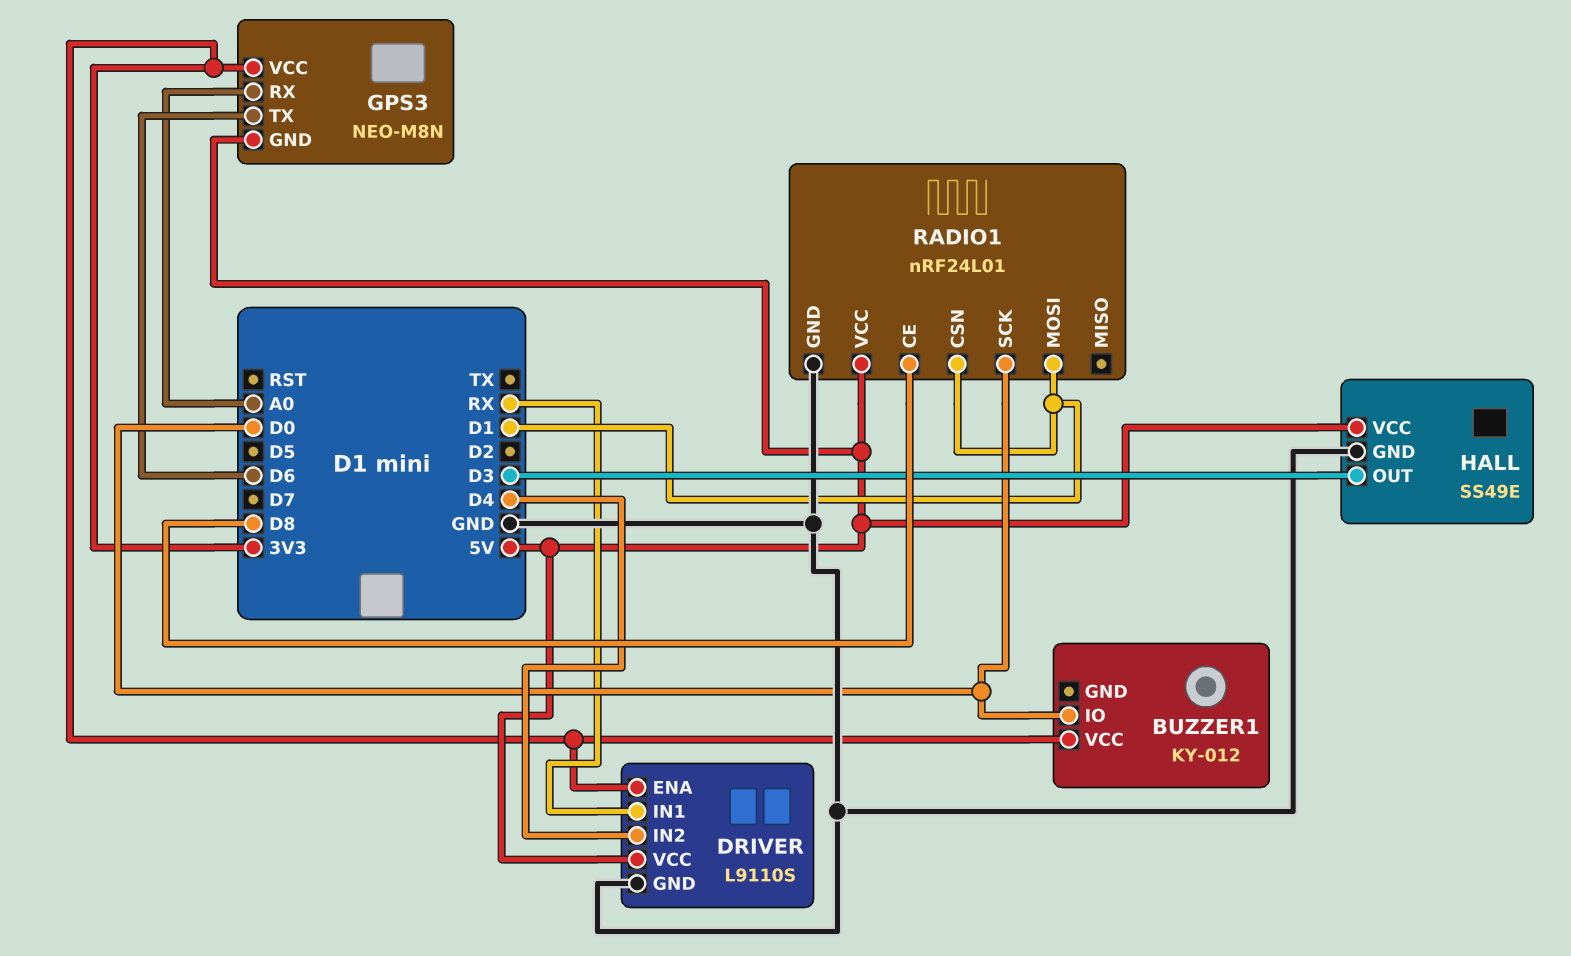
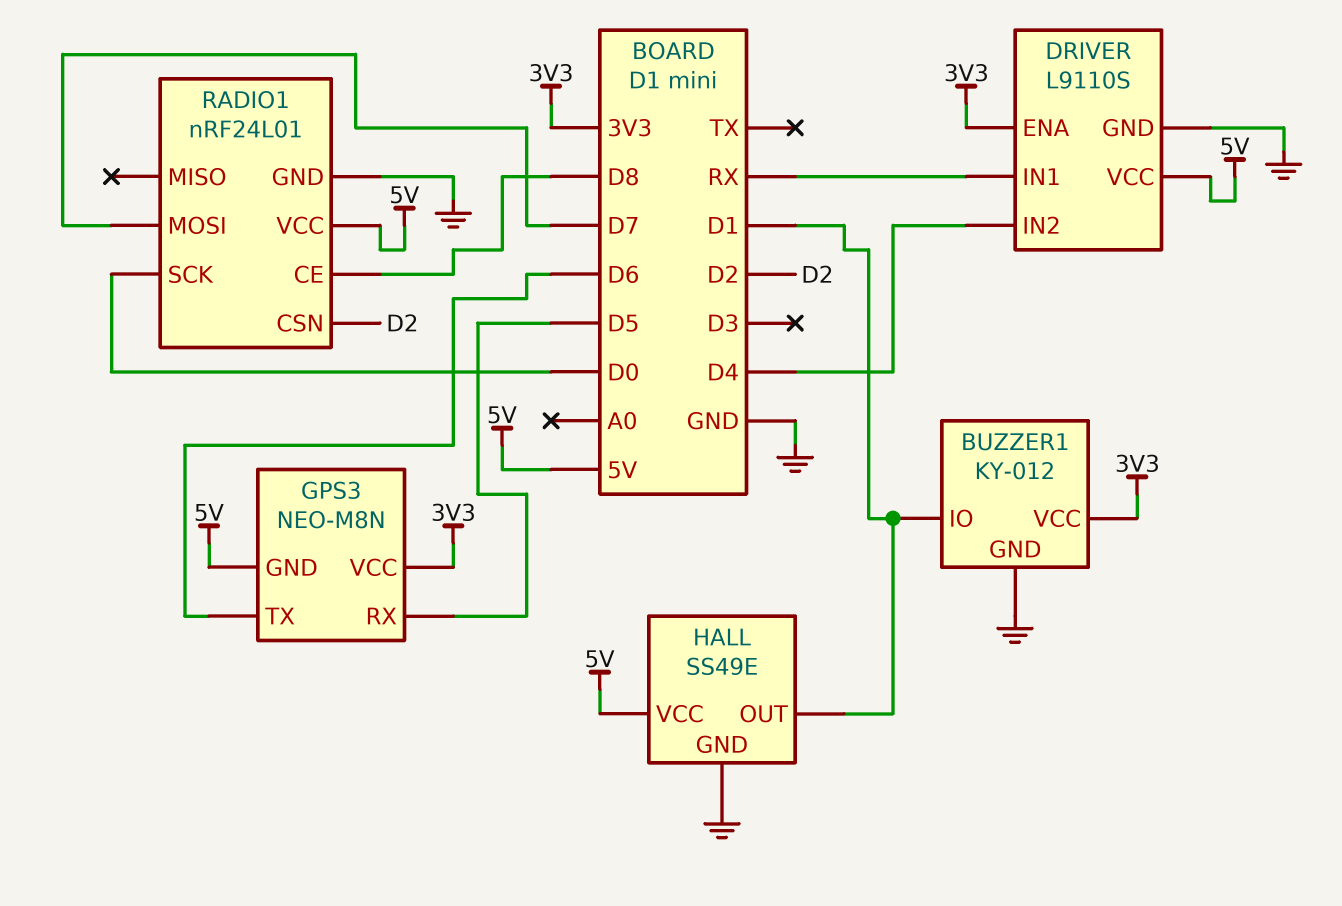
BUZZER1 pin GND: none -> GND
BUZZER1 pin IO: D0 -> D1
GPS3 pin RX: A0 -> D5
HALL pin OUT: D3 -> D1
RADIO1 pin CSN: D1 -> D2
RADIO1 pin MOSI: D1 -> D7

